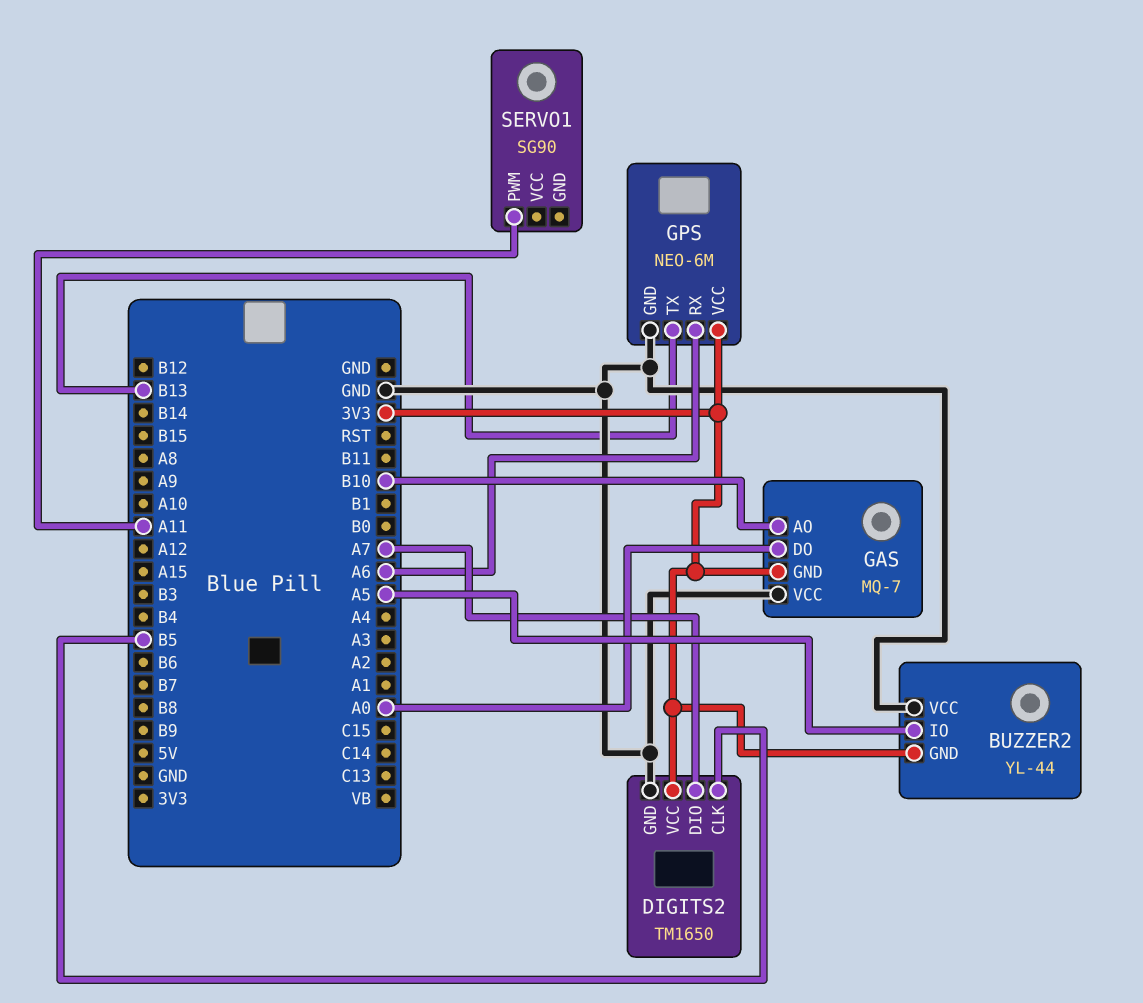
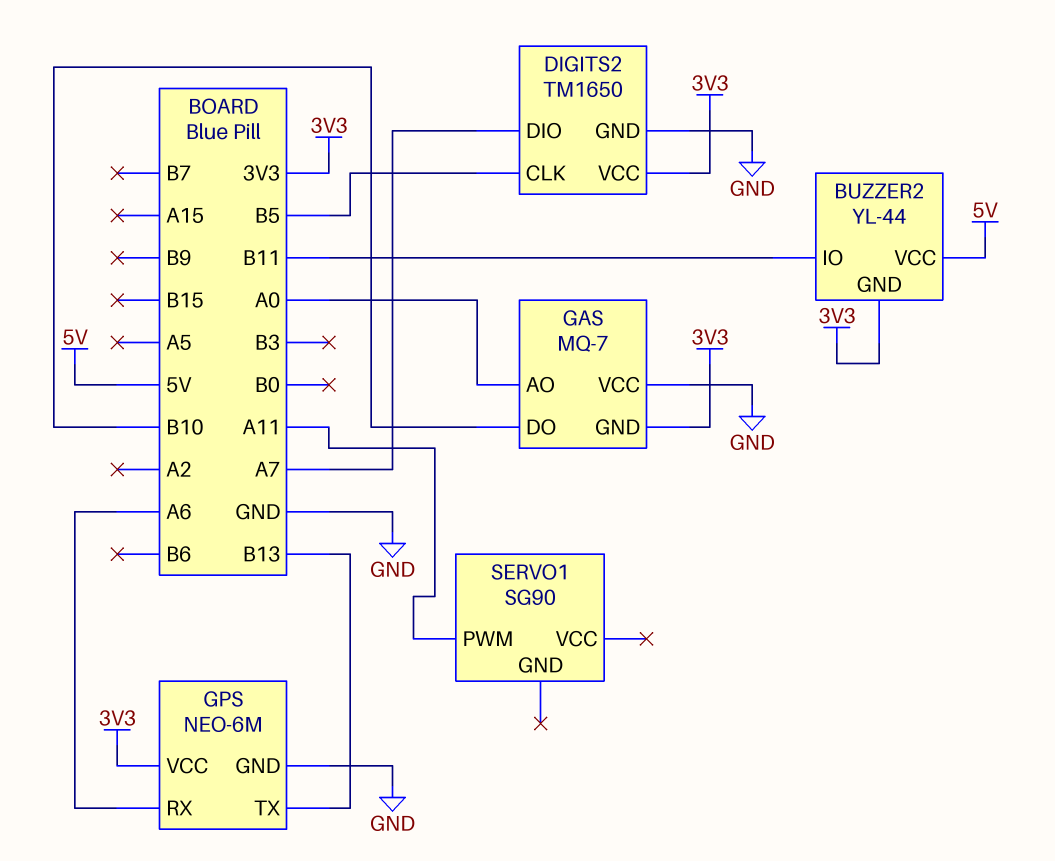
BUZZER2 pin IO: A5 -> B11
BUZZER2 pin VCC: GND -> 5V
GAS pin AO: B10 -> A0
GAS pin DO: A0 -> B10

